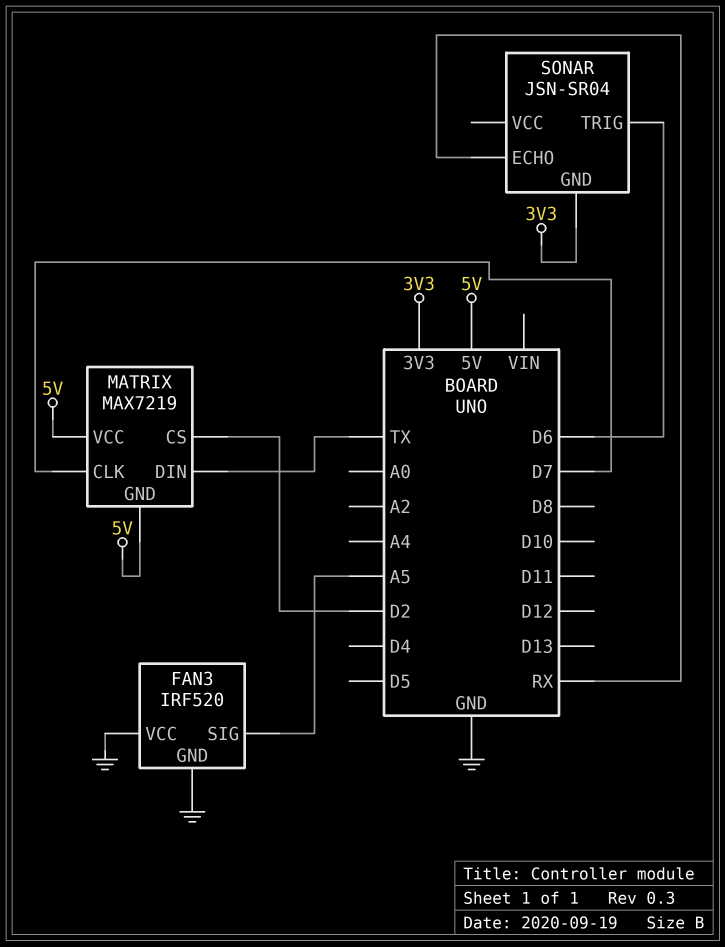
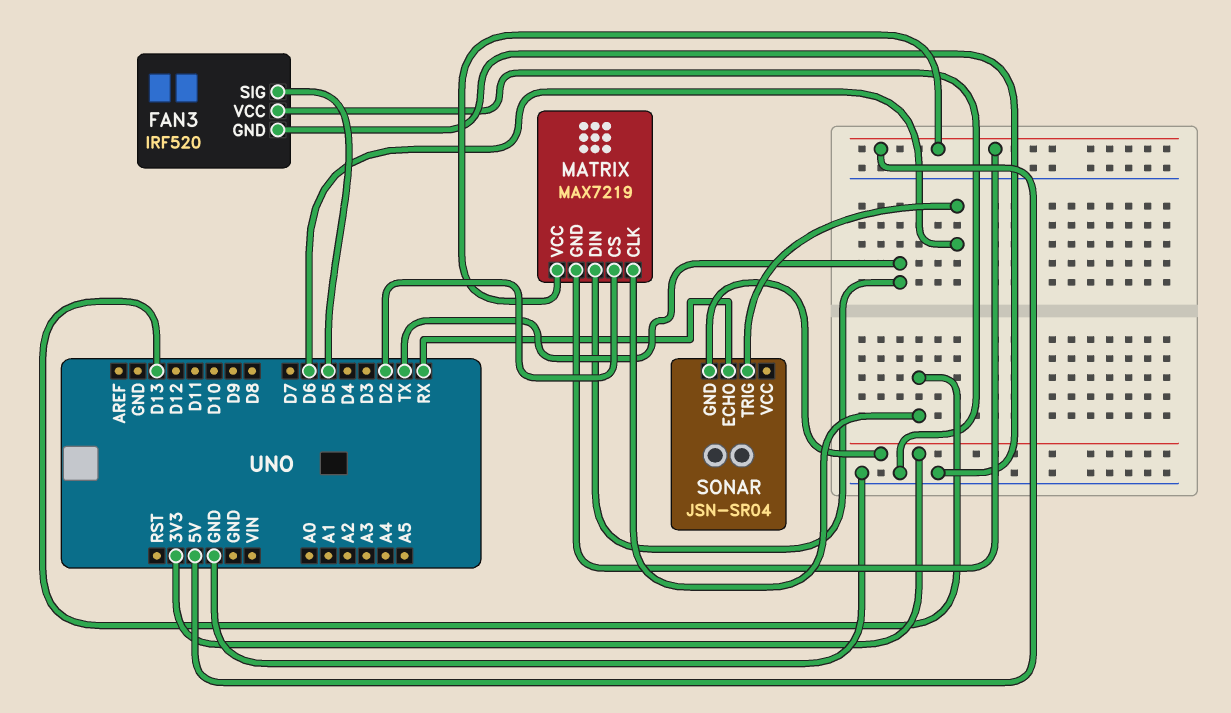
FAN3 pin SIG: A5 -> D5
MATRIX pin CLK: D7 -> D13

